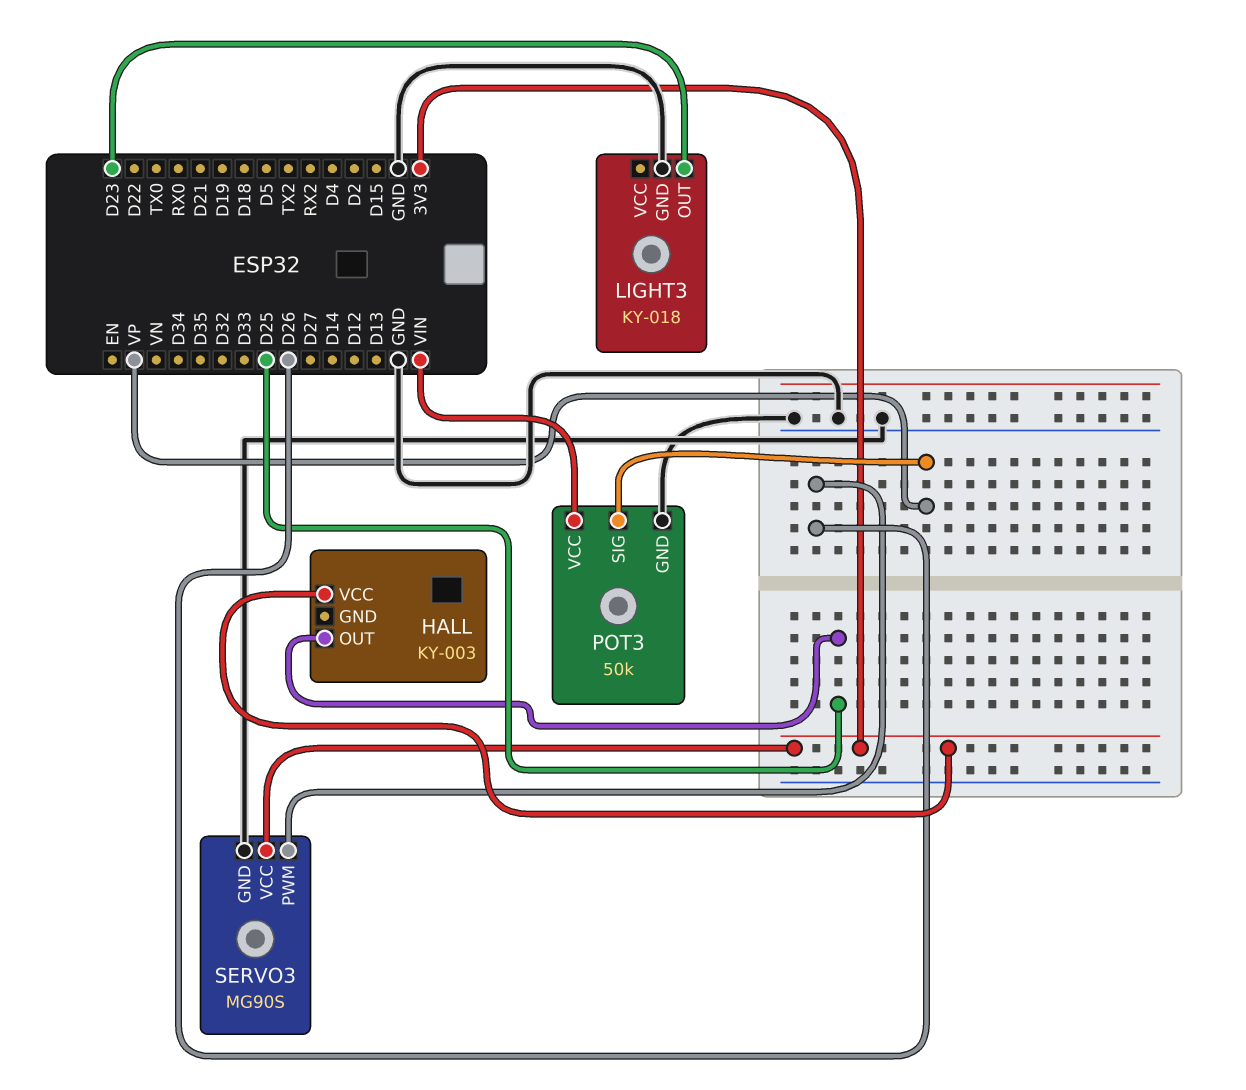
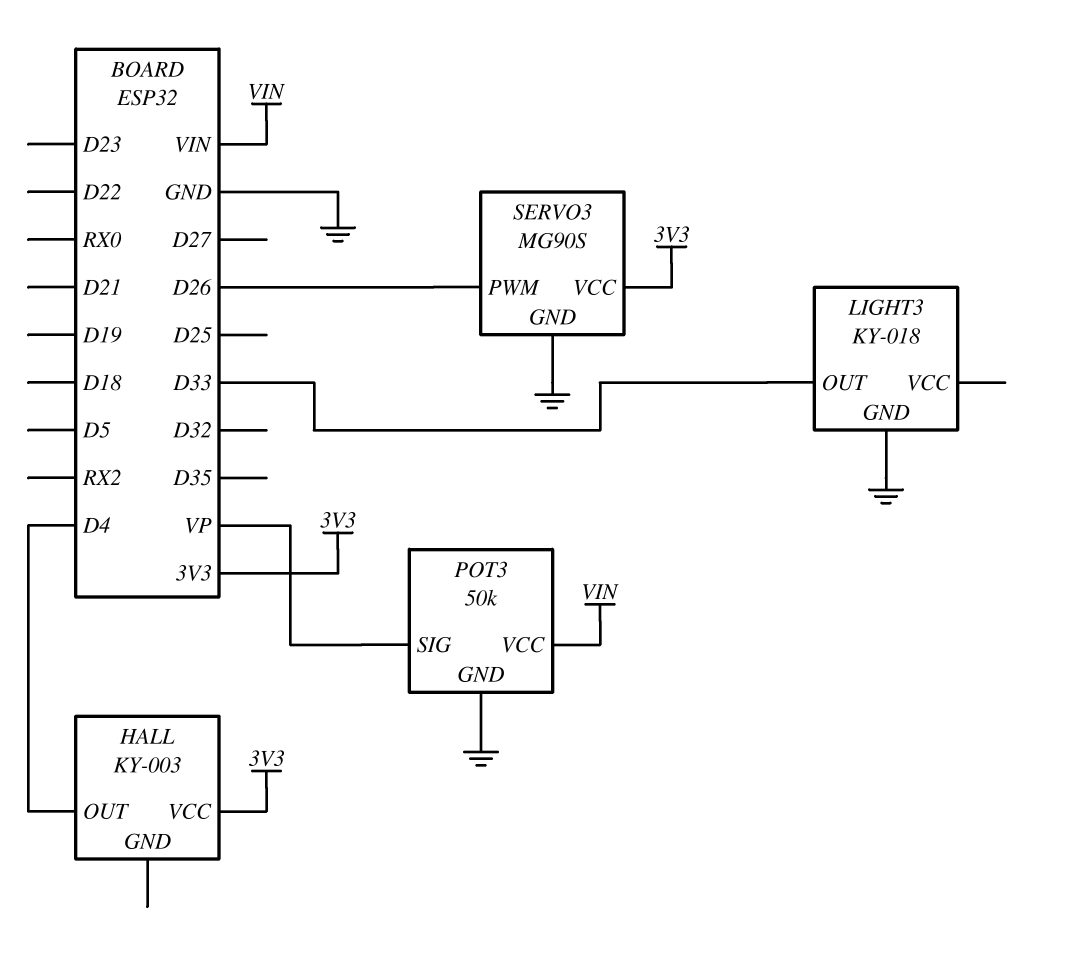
HALL pin OUT: D25 -> D4
LIGHT3 pin OUT: D23 -> D33

